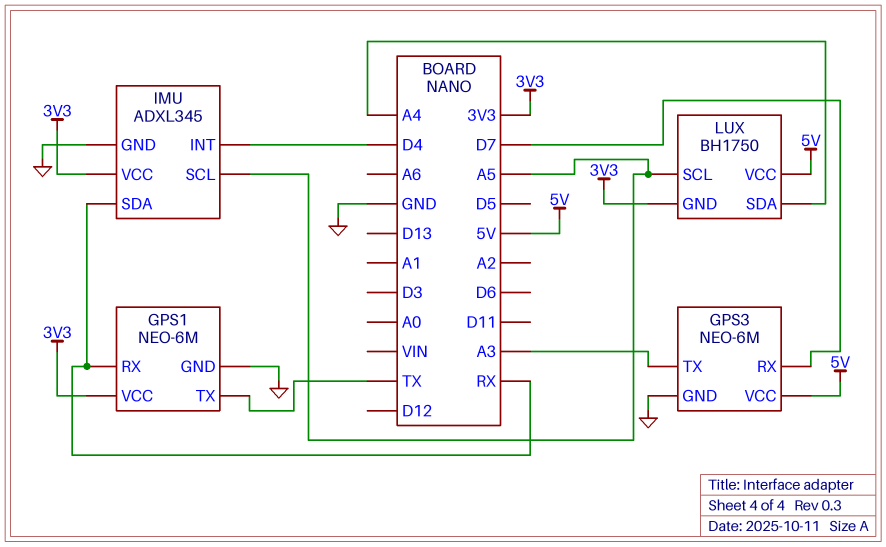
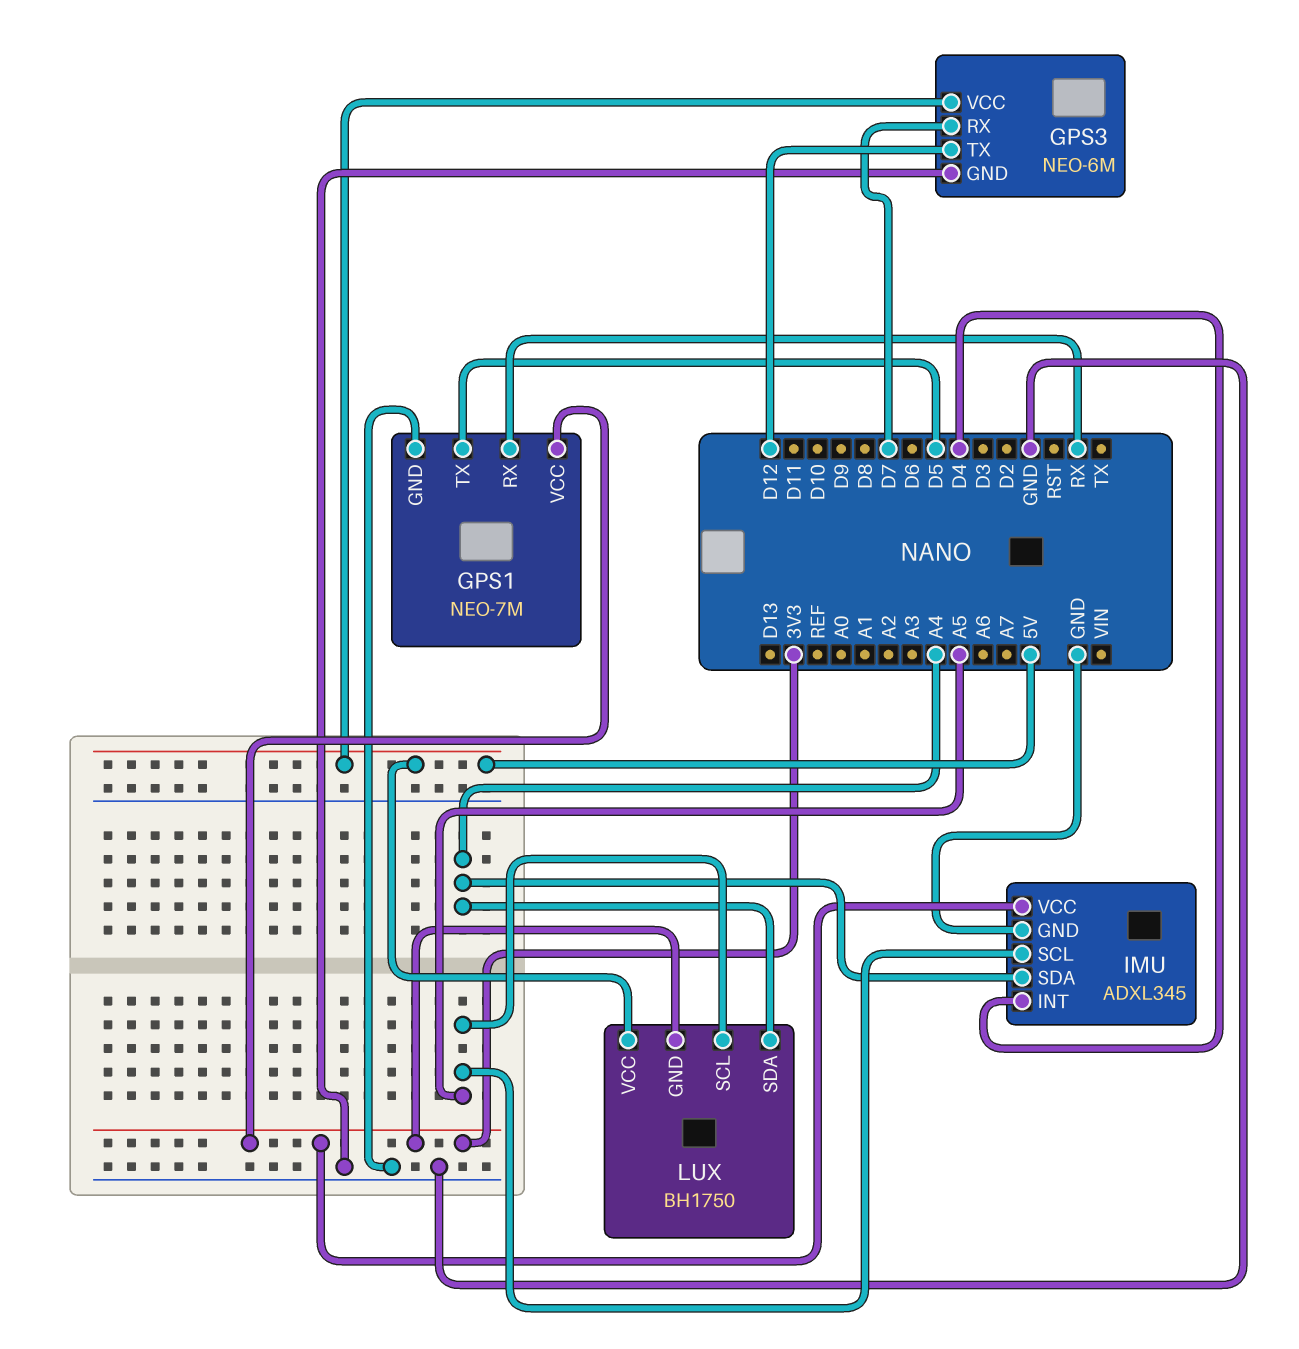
GPS1: NEO-6M -> NEO-7M
GPS1 pin TX: TX -> D5
GPS3 pin TX: A3 -> D12
IMU pin SDA: RX -> A4

